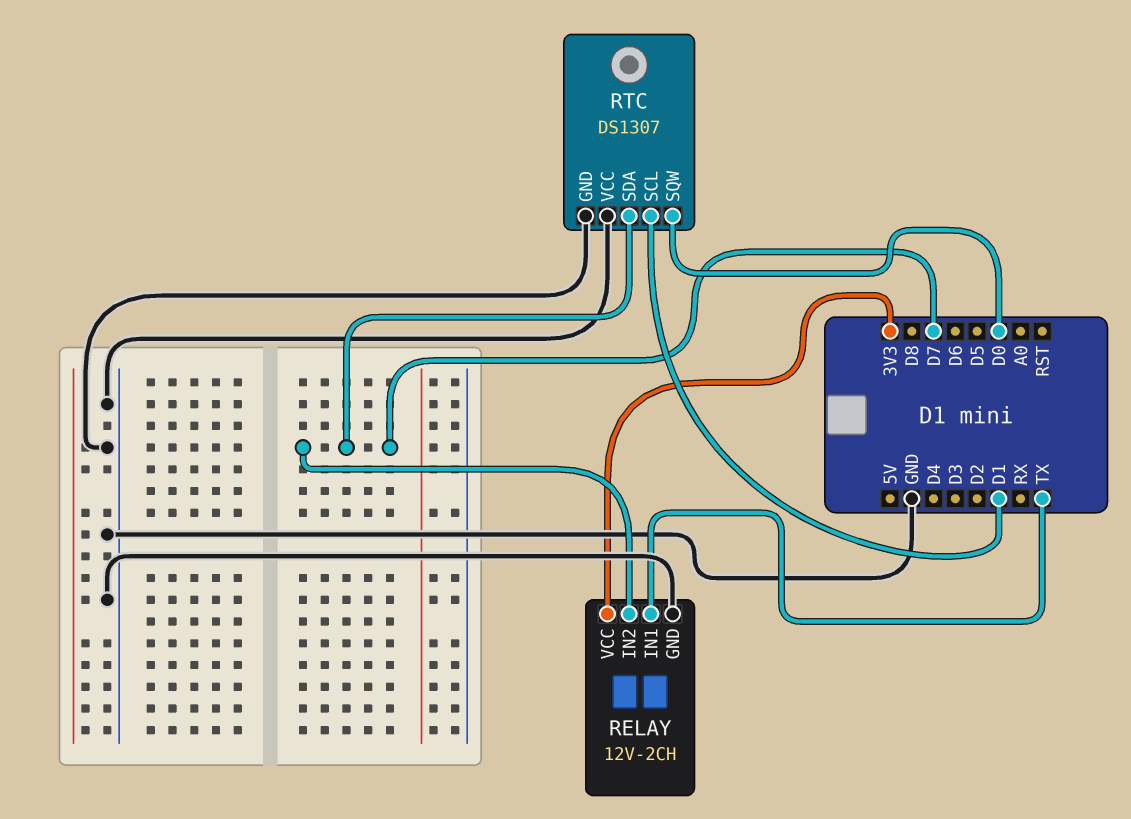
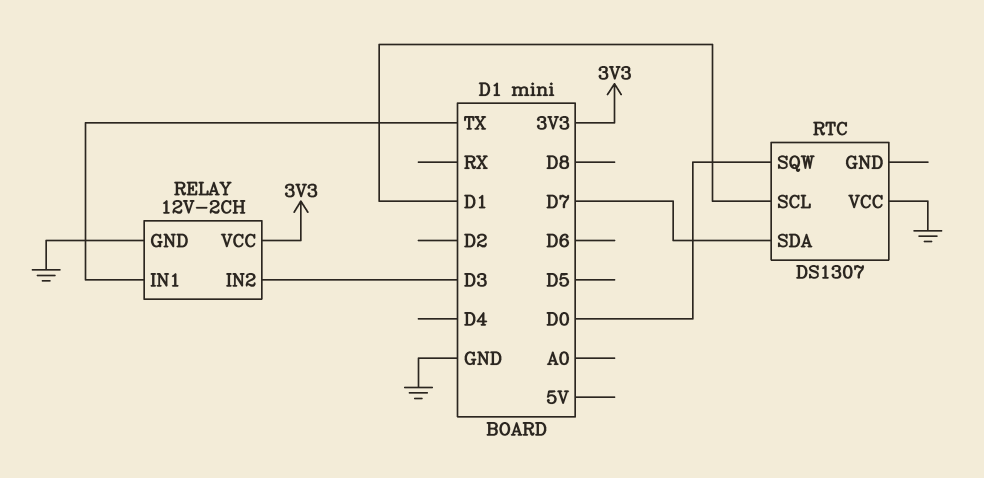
RELAY pin IN2: D7 -> D3
RTC pin GND: GND -> none

